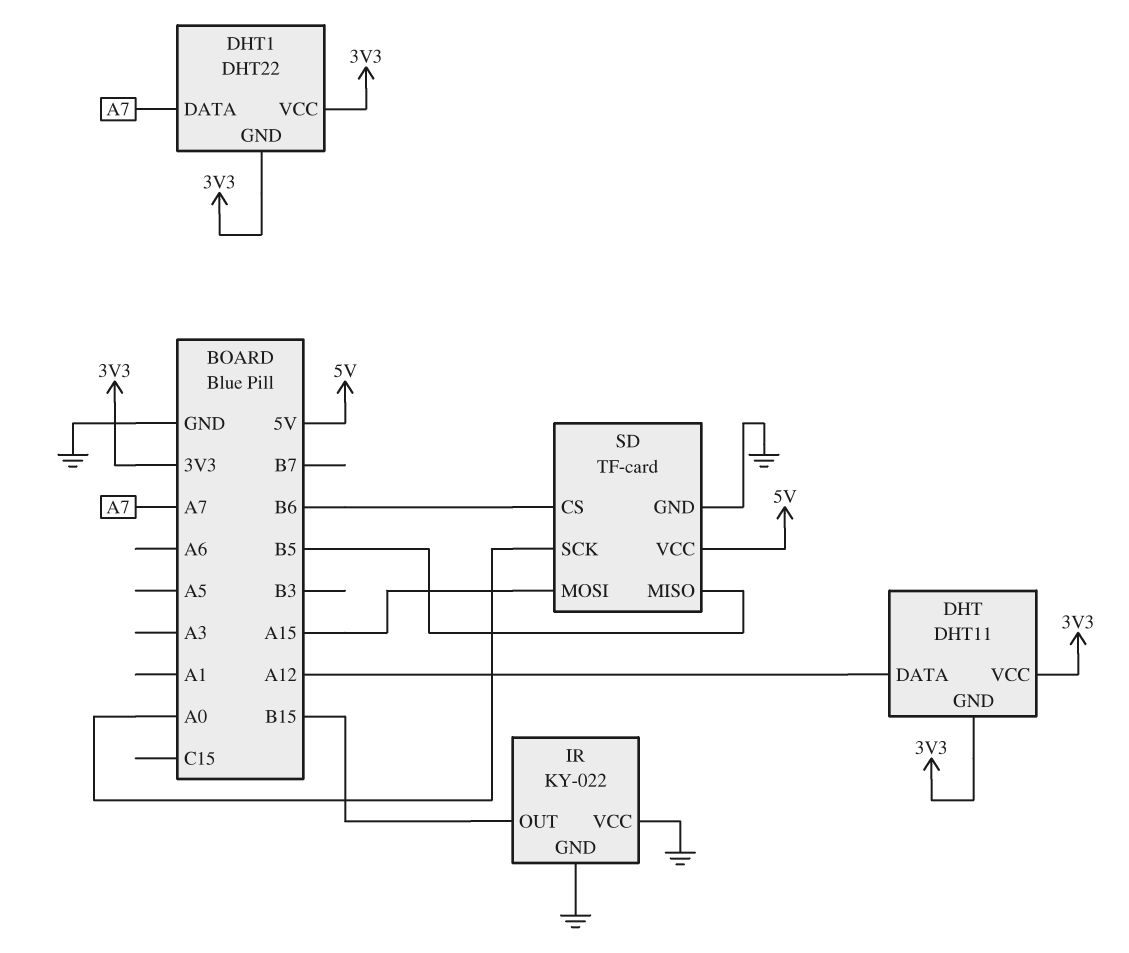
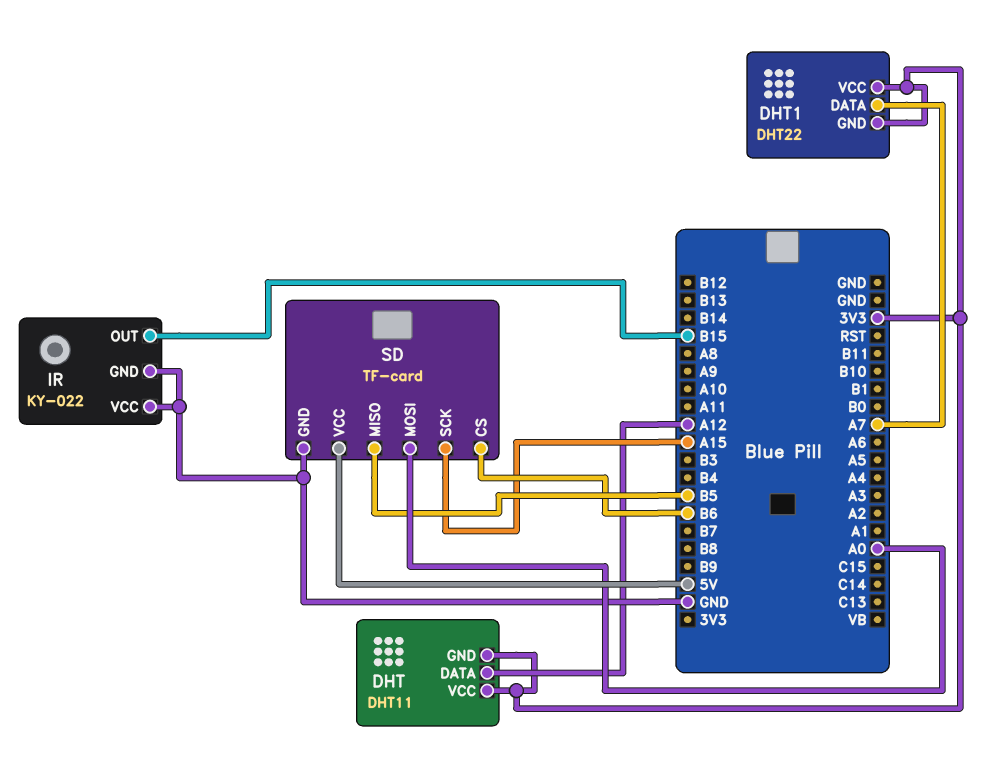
SD pin MOSI: A15 -> A0
SD pin SCK: A0 -> A15

